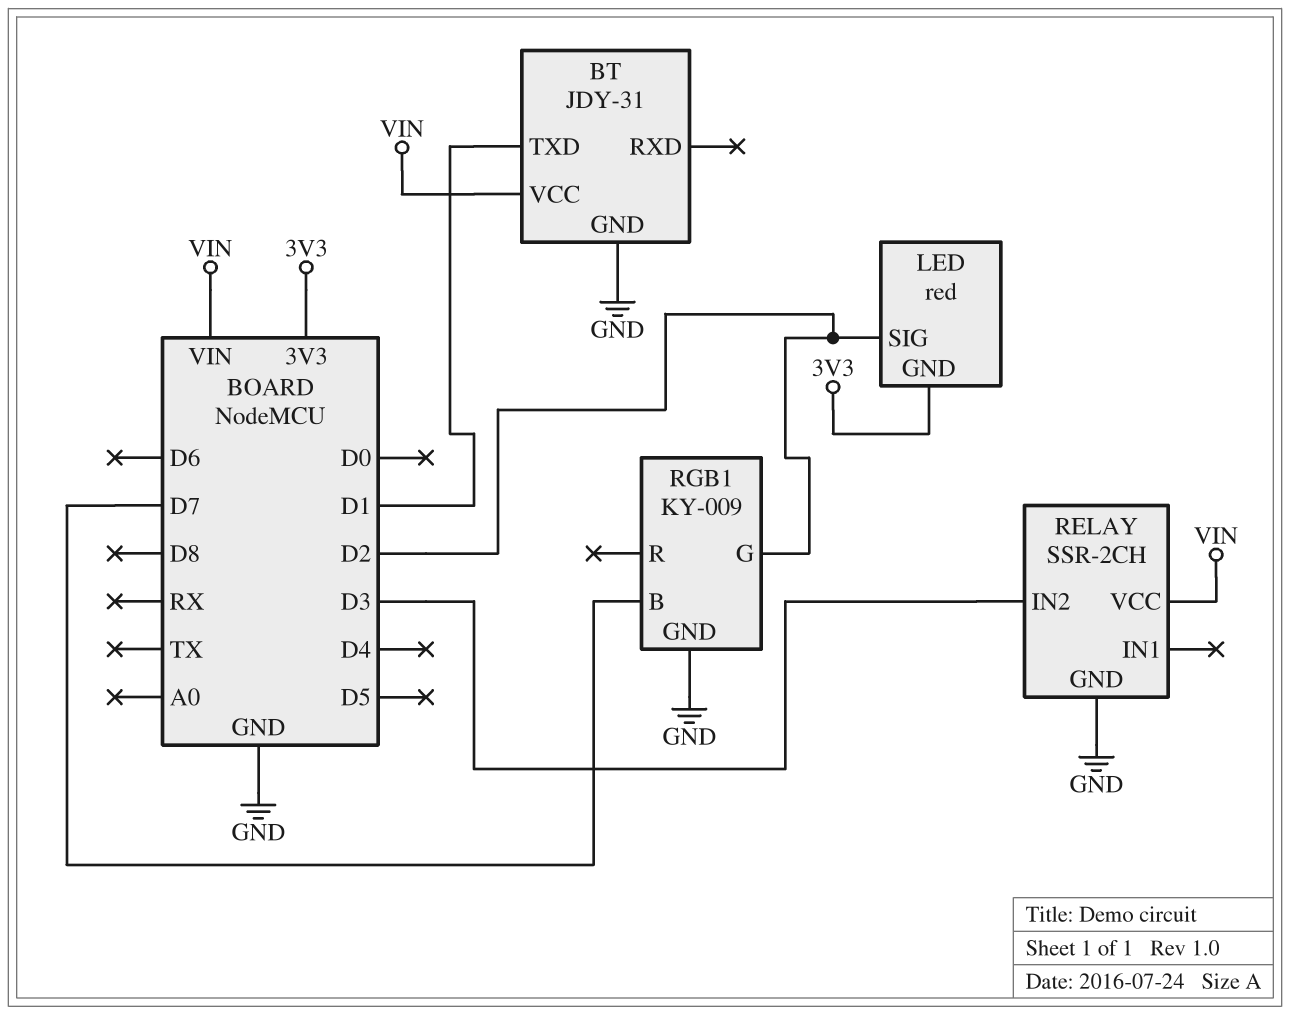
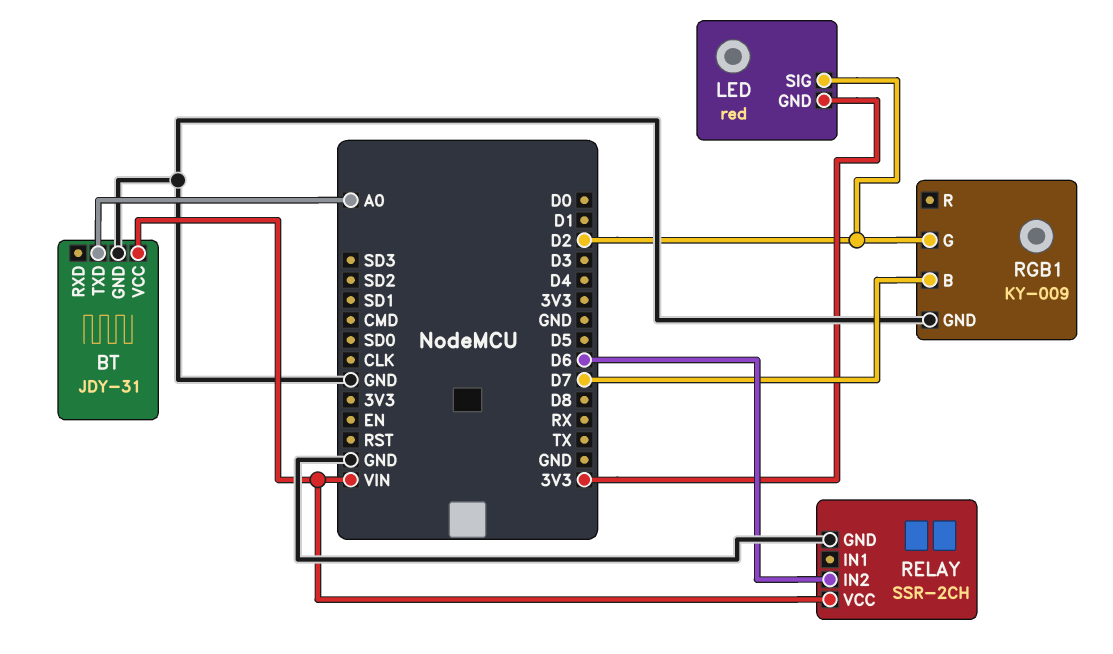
BT pin TXD: D1 -> A0
RELAY pin IN2: D3 -> D6

